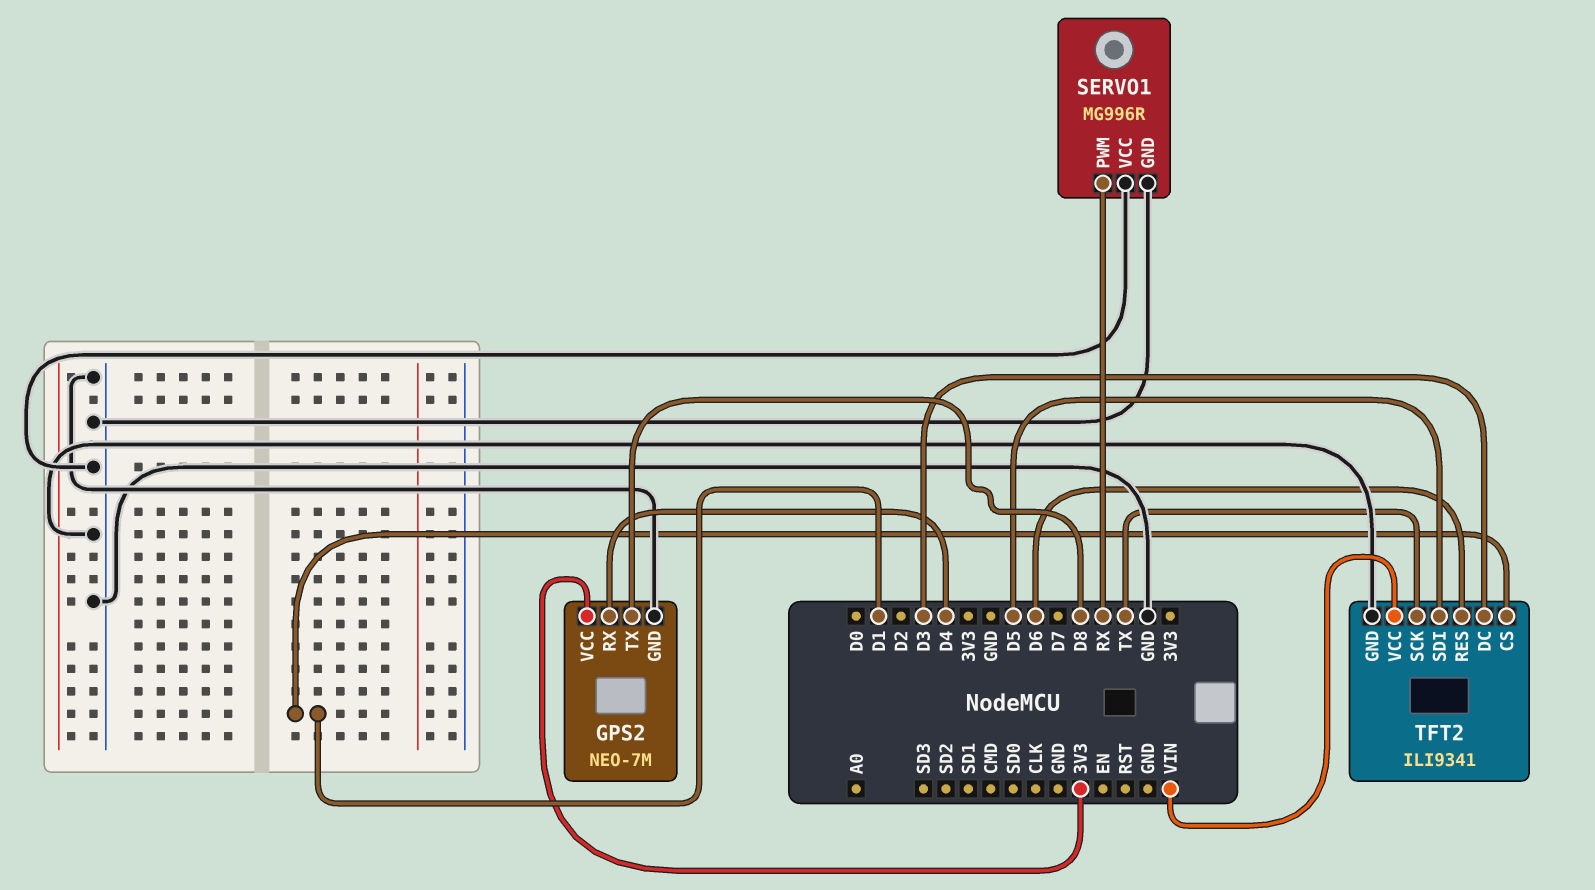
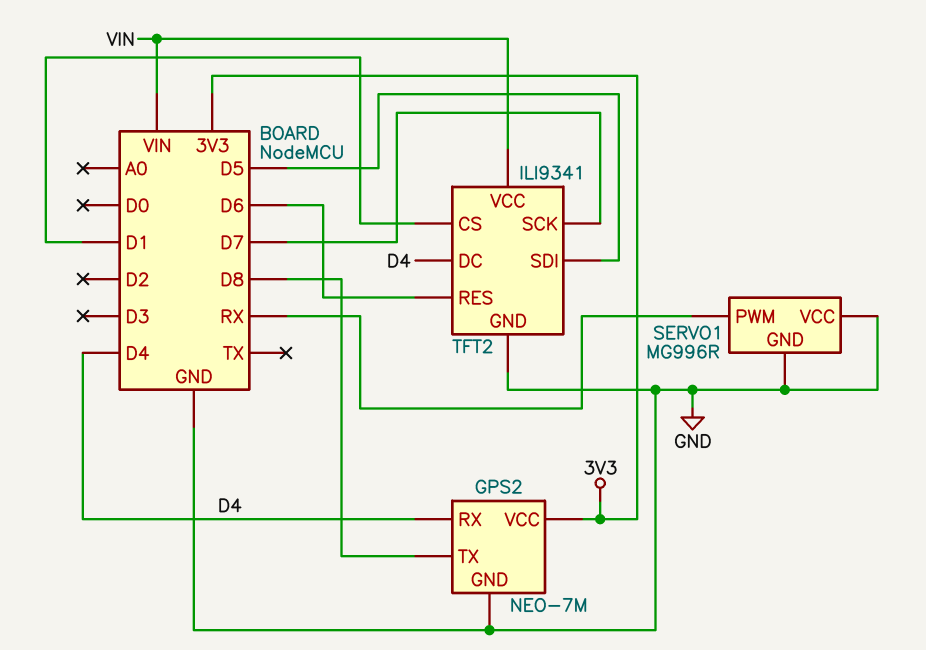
TFT2 pin DC: D3 -> D4
TFT2 pin SCK: TX -> D7

